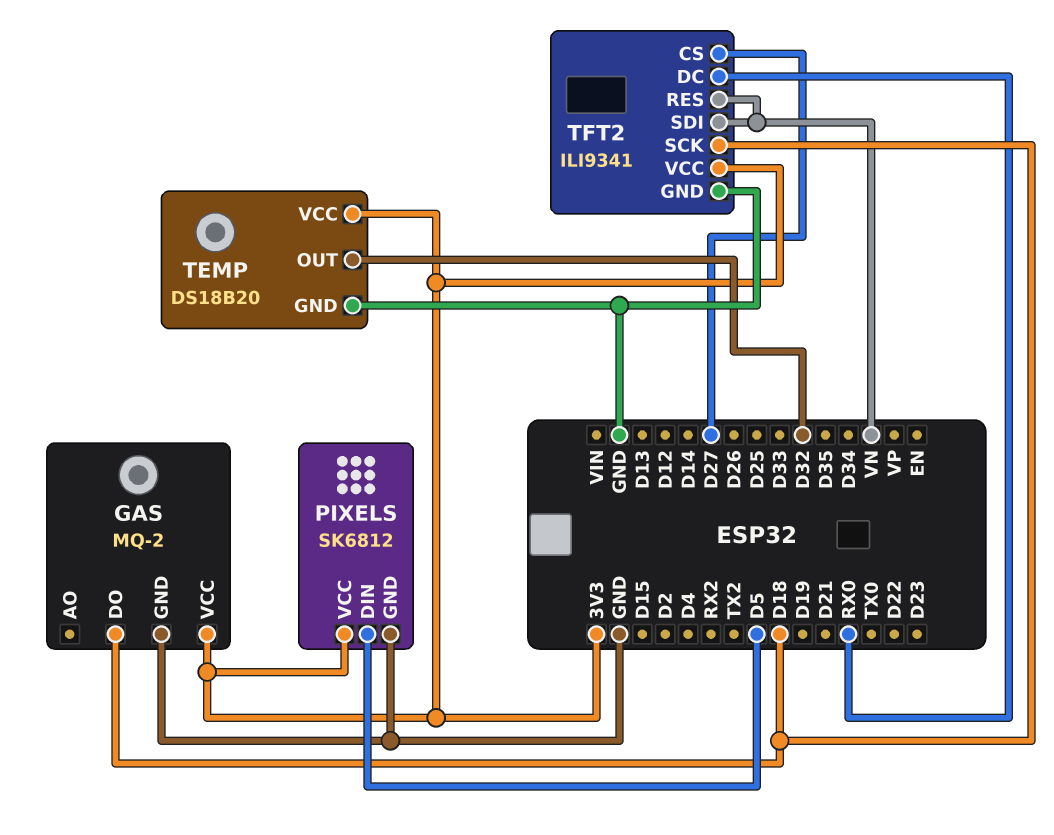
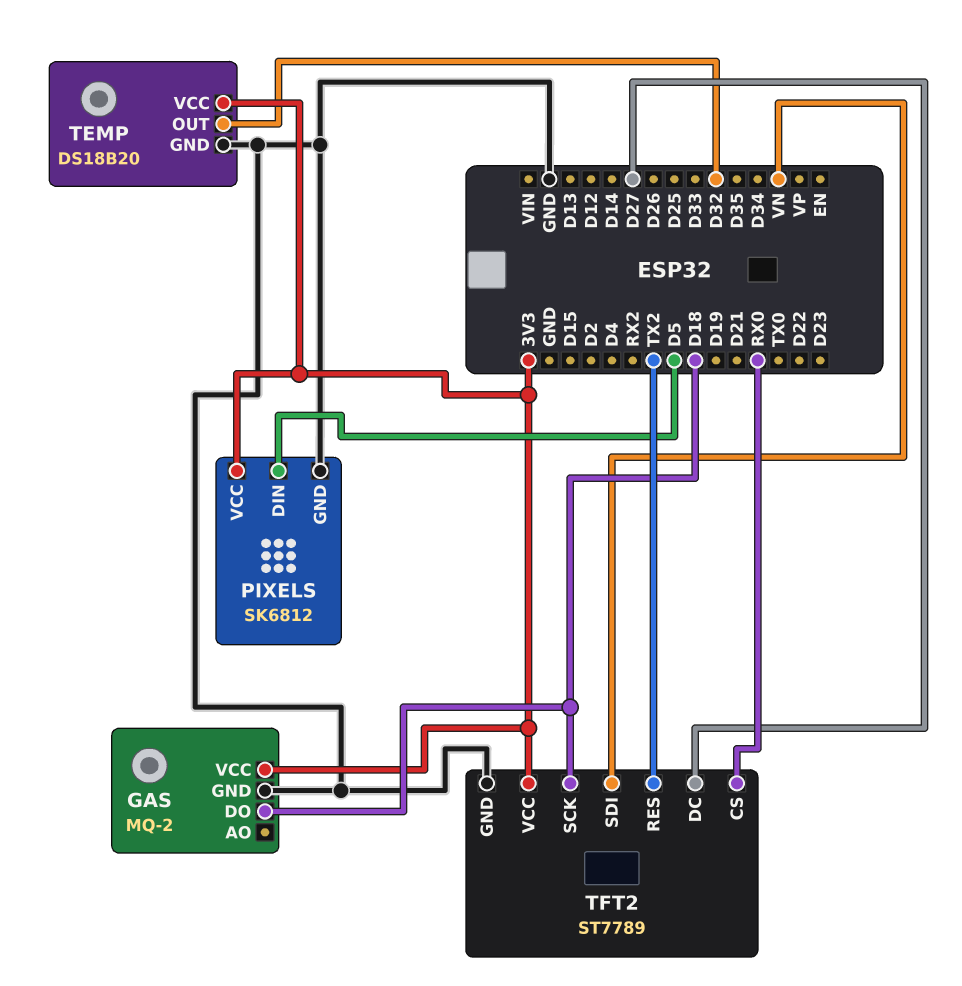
TFT2: ILI9341 -> ST7789
TFT2 pin CS: D27 -> RX0
TFT2 pin DC: RX0 -> D27
TFT2 pin RES: VN -> TX2

